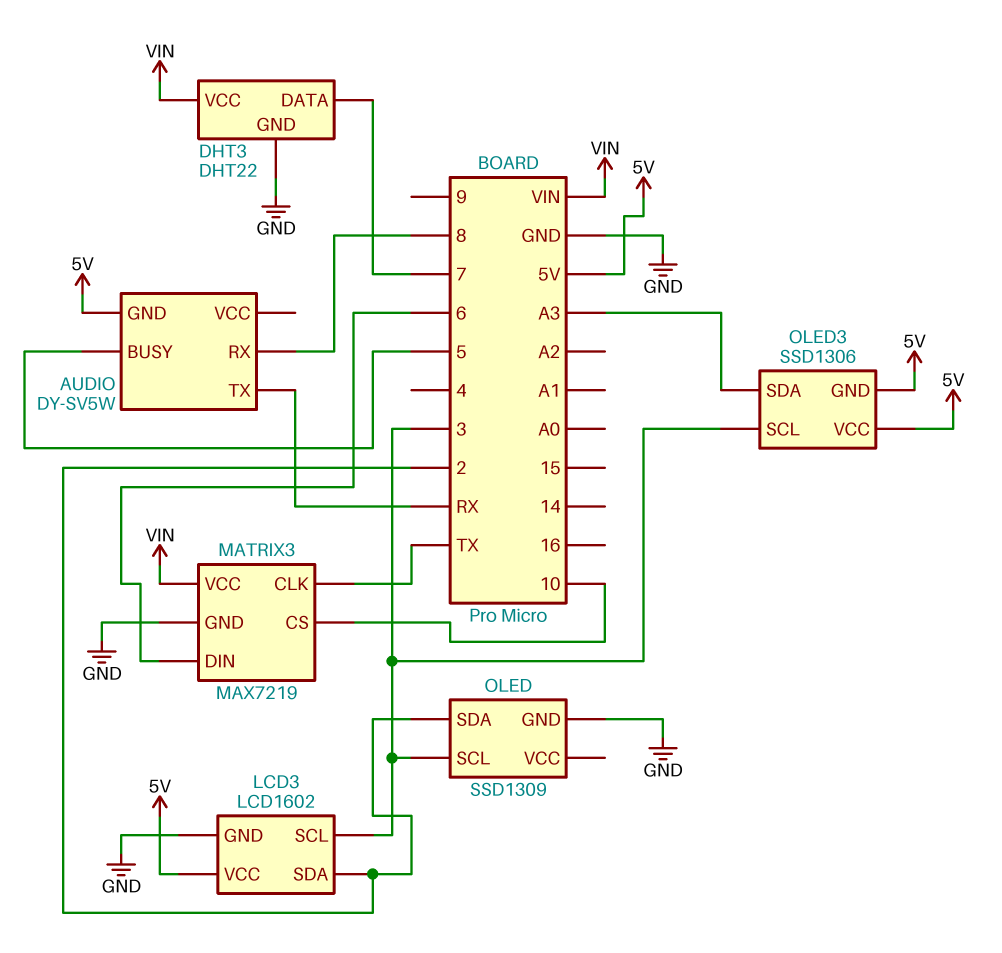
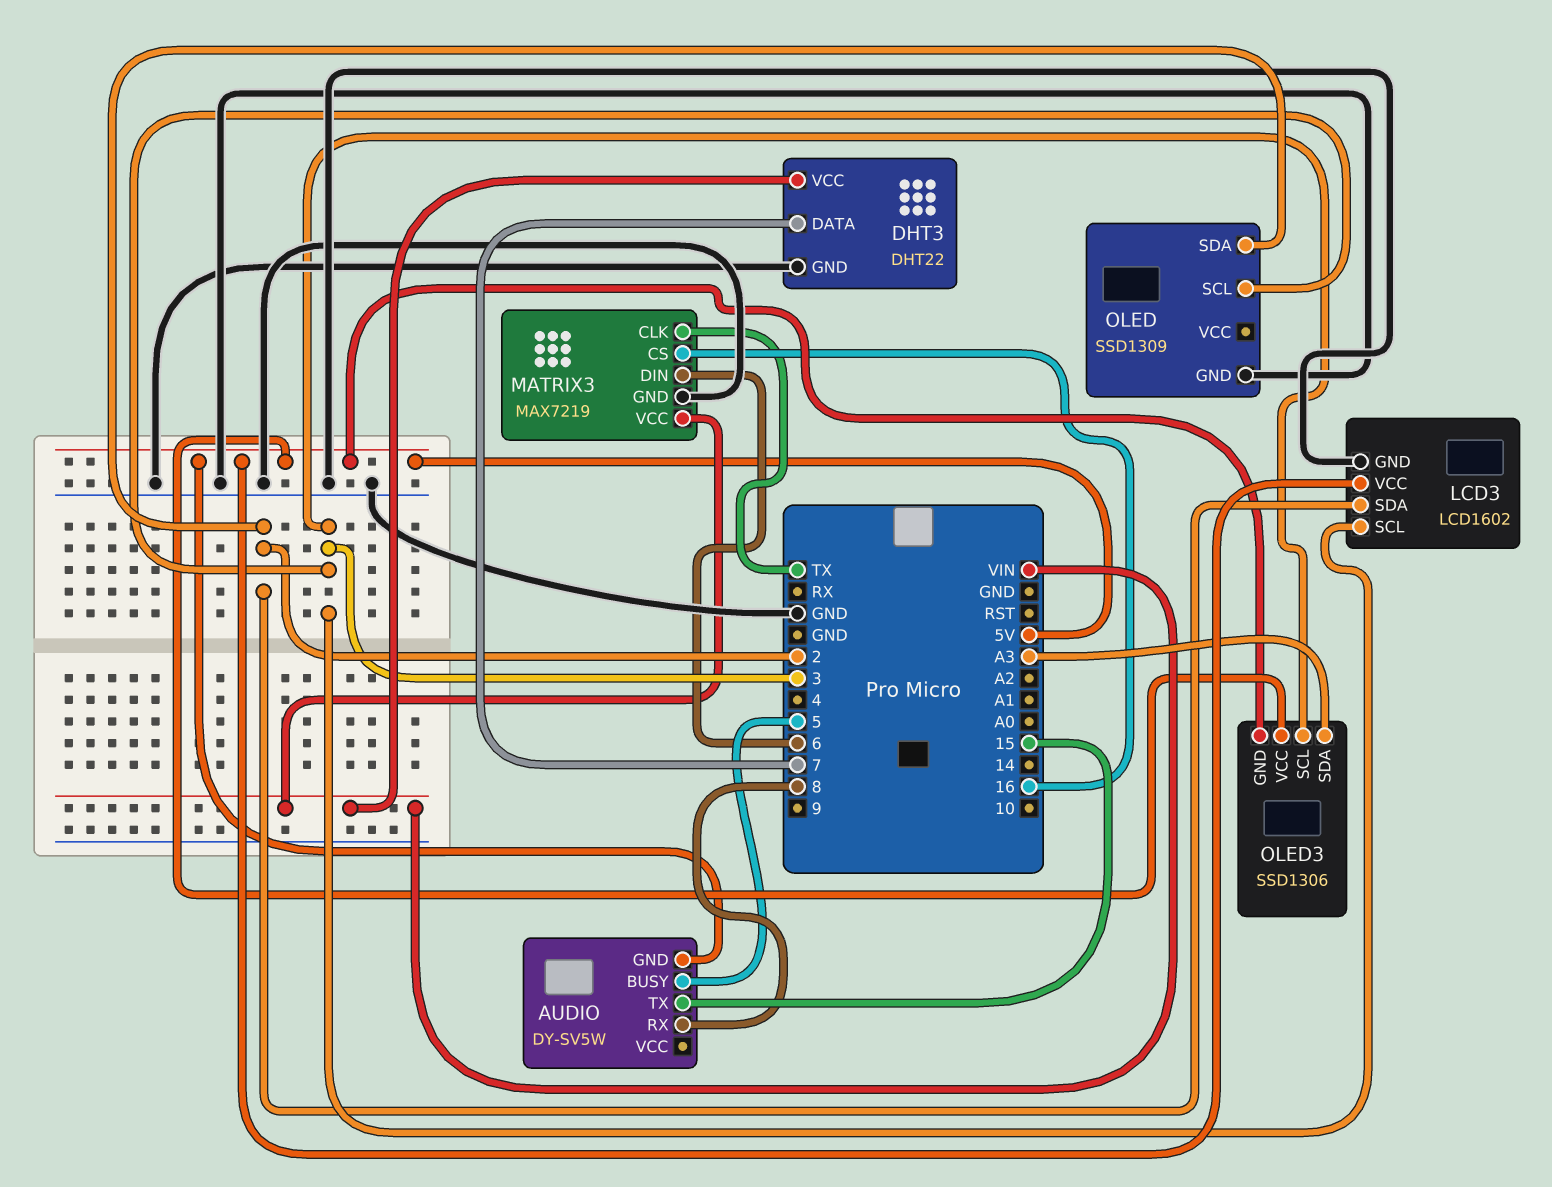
AUDIO pin TX: RX -> 15
MATRIX3 pin CS: 10 -> 16

